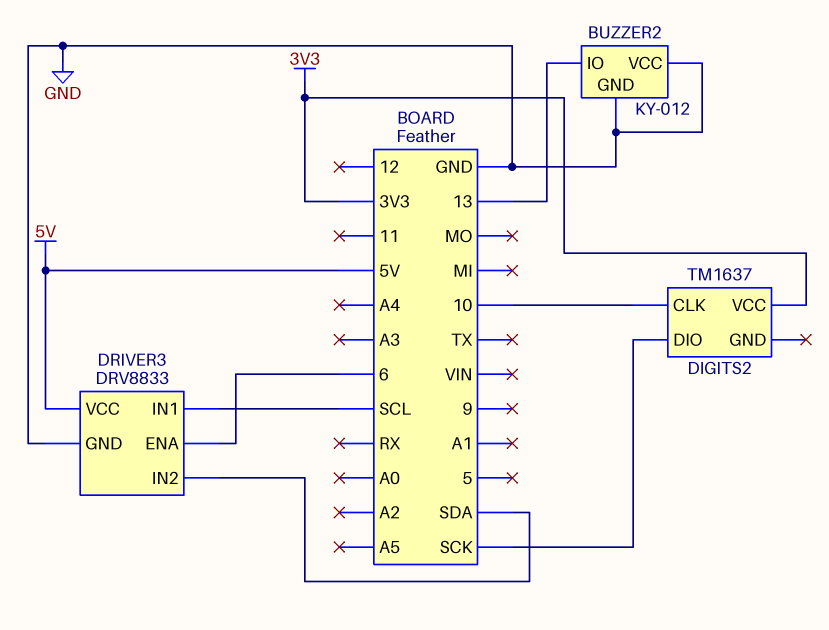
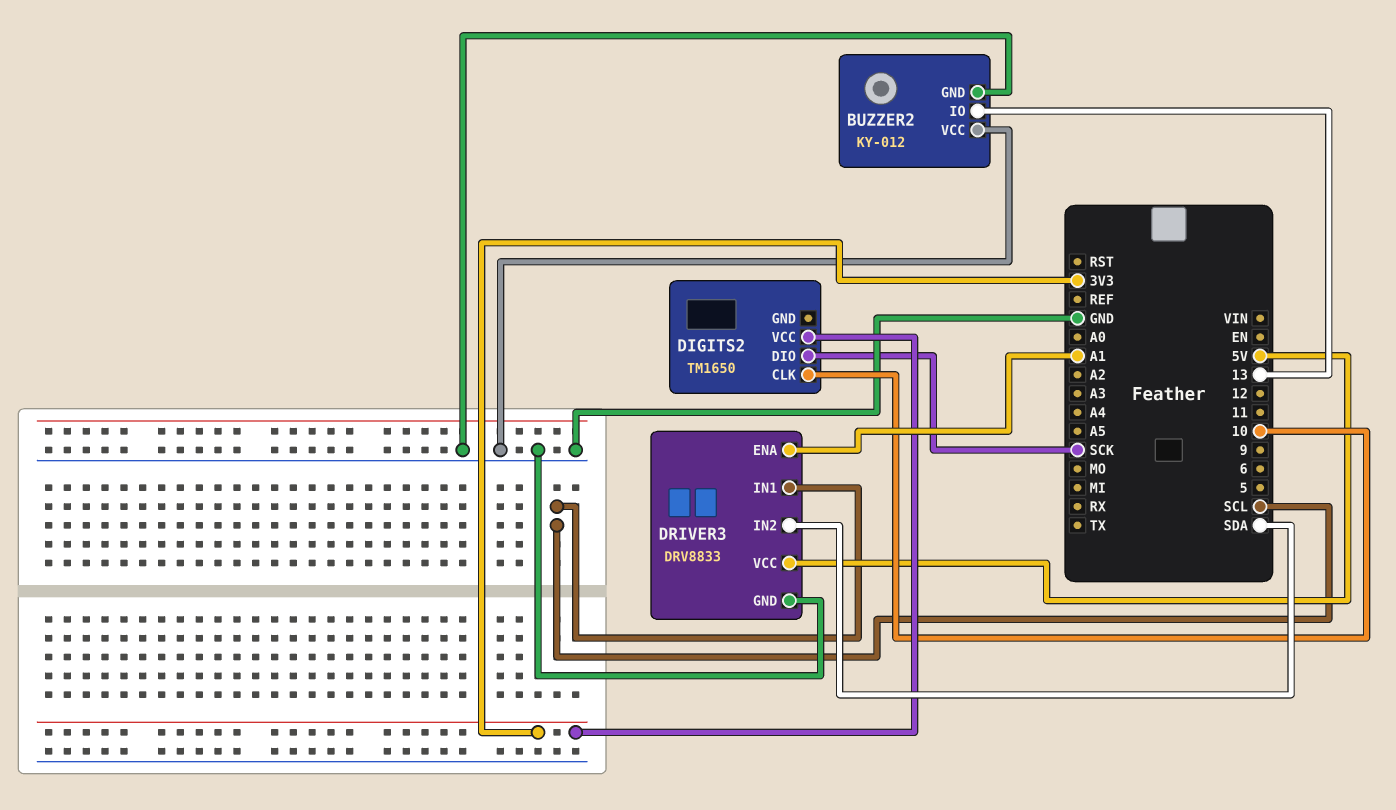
DIGITS2: TM1637 -> TM1650
DRIVER3 pin ENA: 6 -> A1

